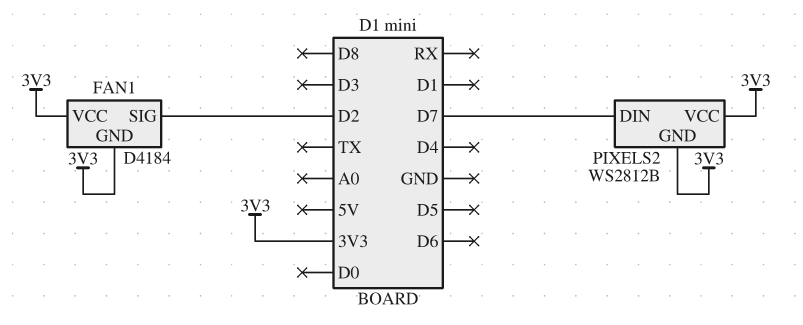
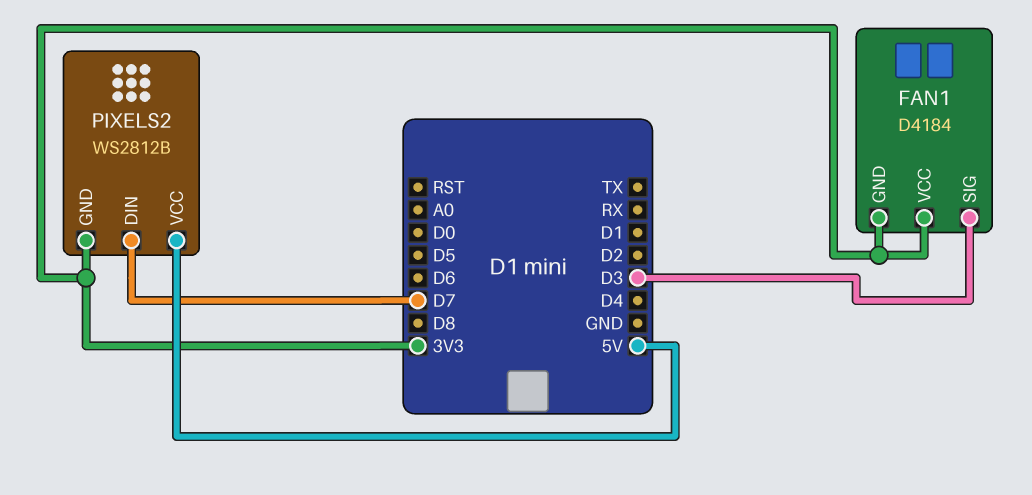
FAN1 pin SIG: D2 -> D3
PIXELS2 pin VCC: 3V3 -> 5V

